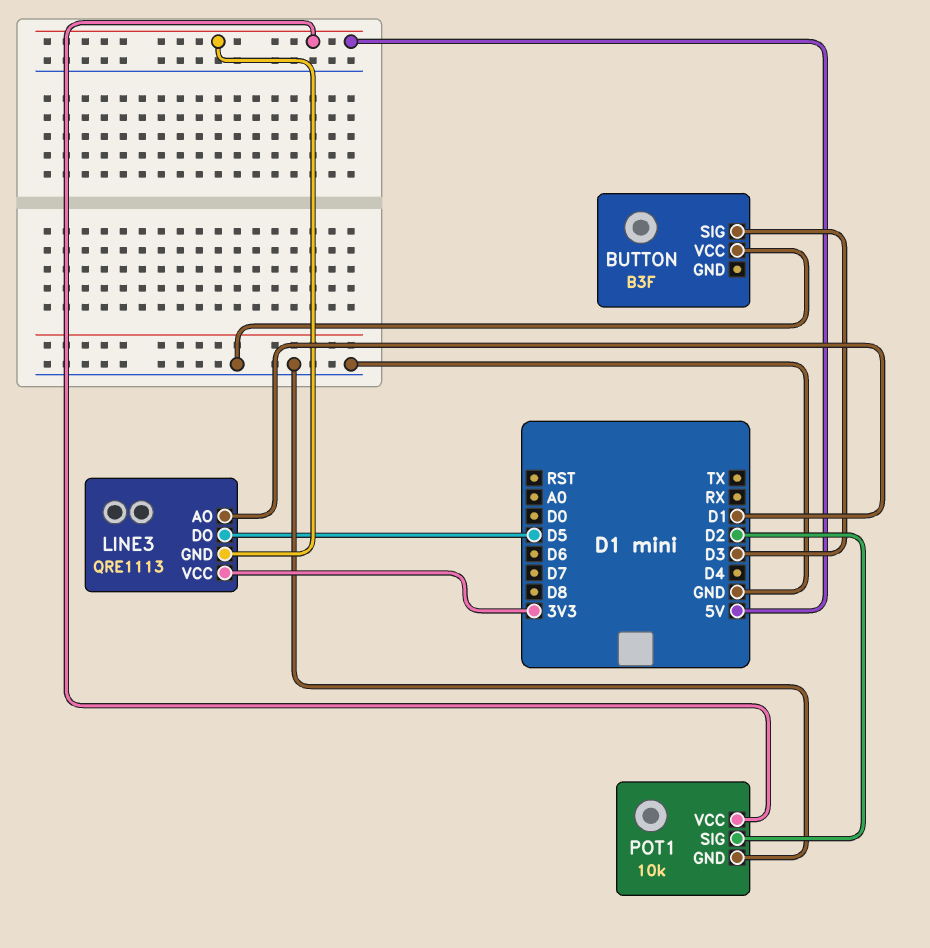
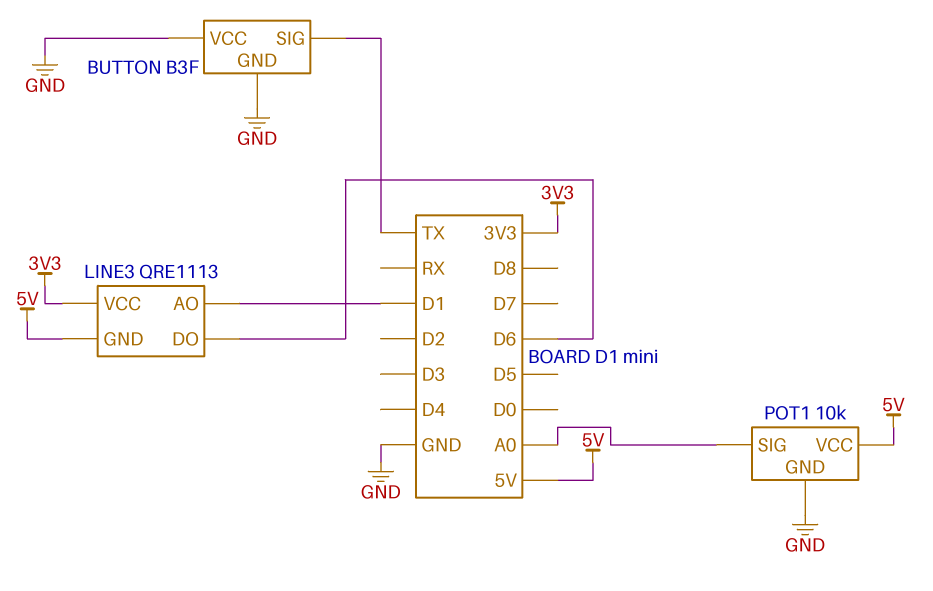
BUTTON pin GND: none -> GND
BUTTON pin SIG: D3 -> TX
LINE3 pin DO: D5 -> D6
POT1 pin SIG: D2 -> A0

